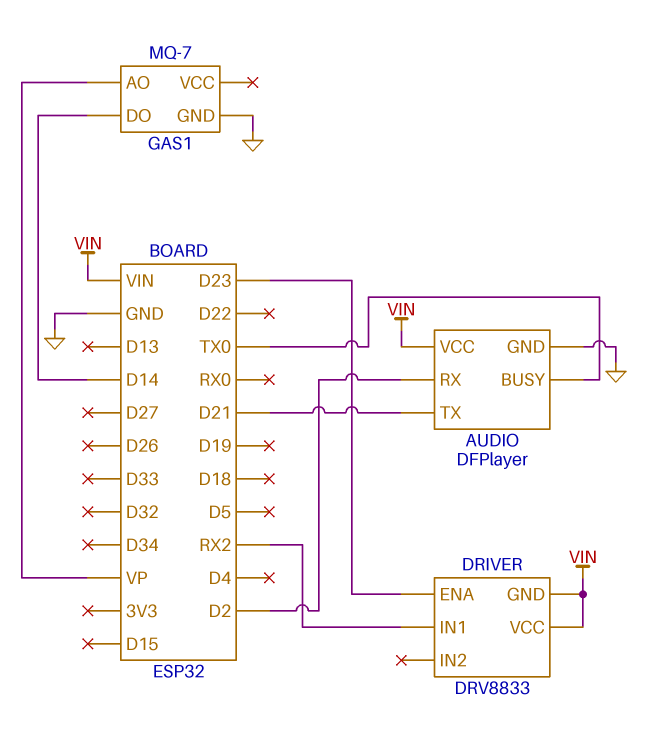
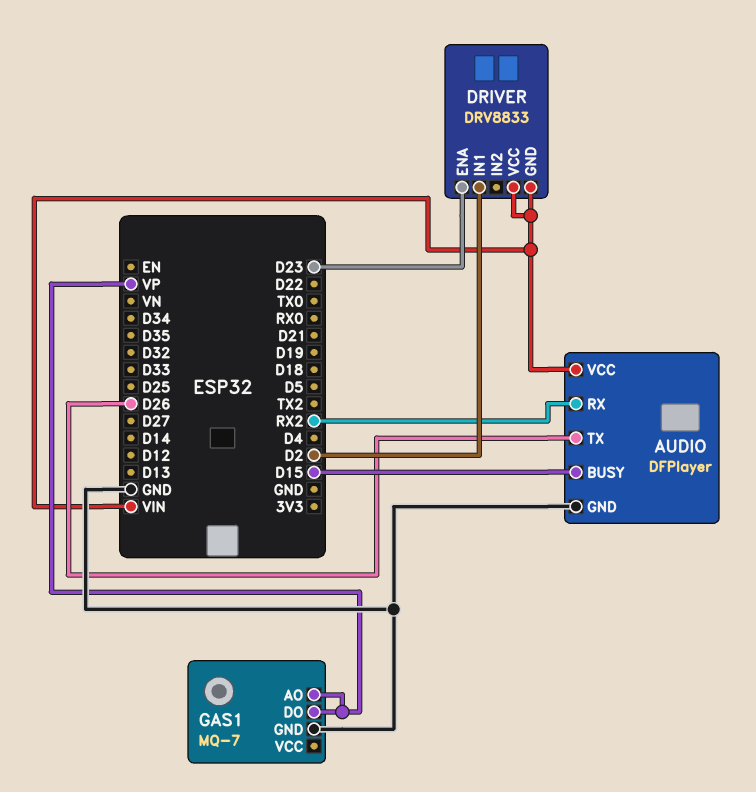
AUDIO pin BUSY: TX0 -> D15
AUDIO pin RX: D2 -> RX2
AUDIO pin TX: D21 -> D26
DRIVER pin IN1: RX2 -> D2
GAS1 pin DO: D14 -> VP

